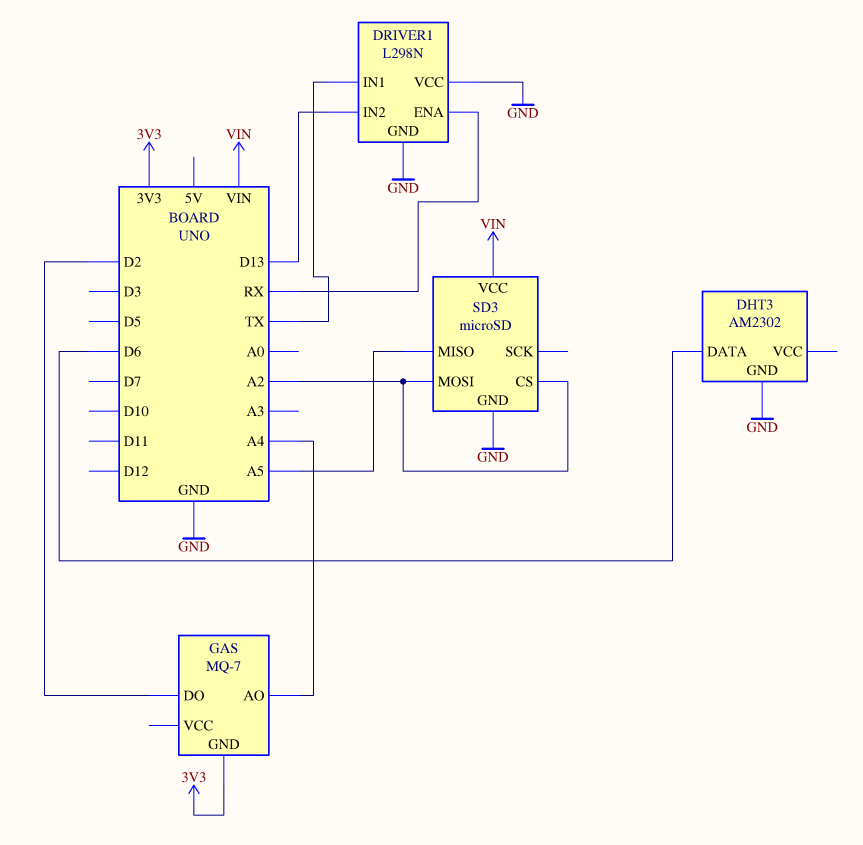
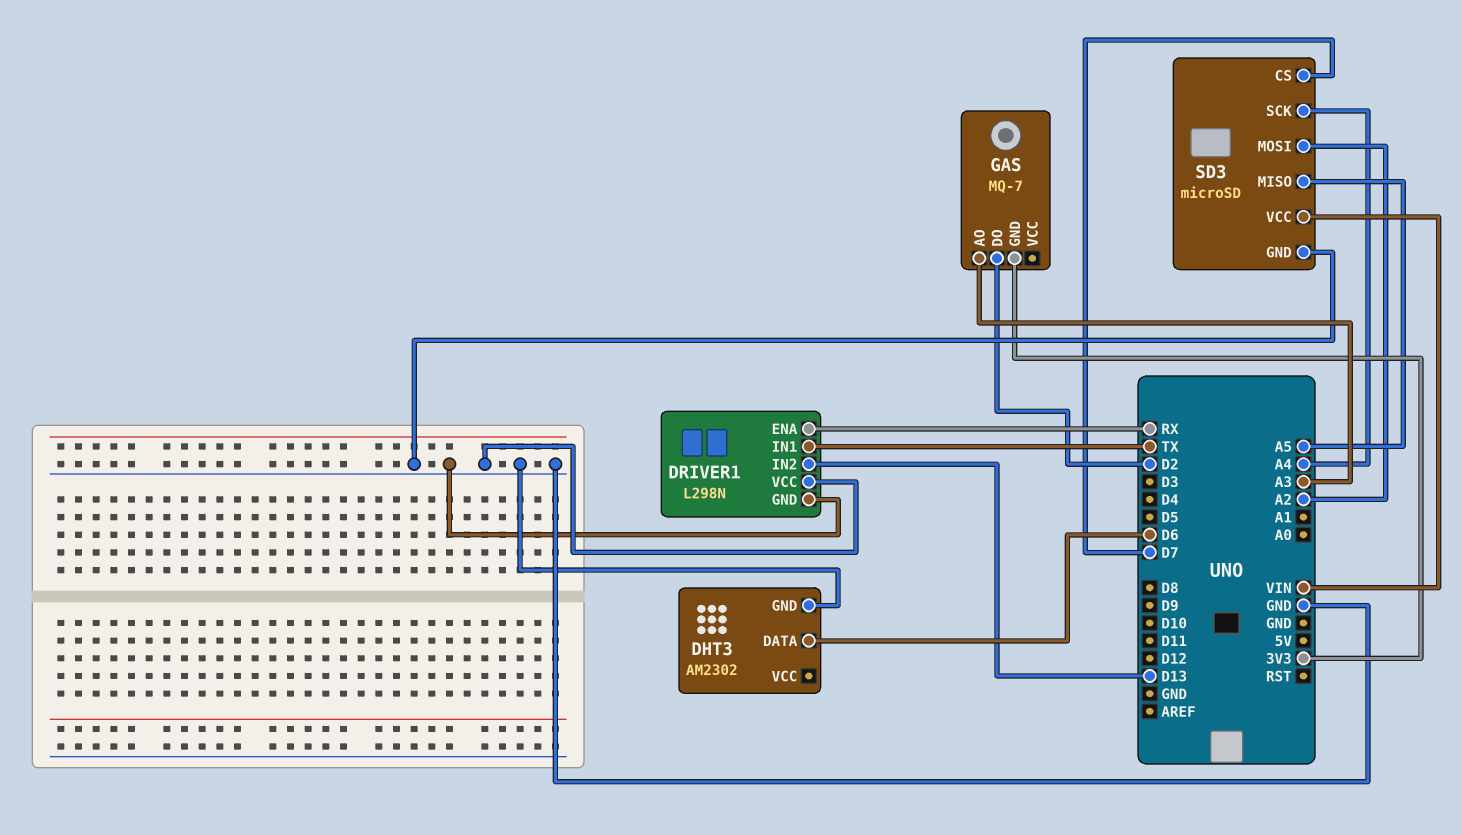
GAS pin AO: A4 -> A3
SD3 pin CS: A2 -> D7
SD3 pin SCK: none -> A4

